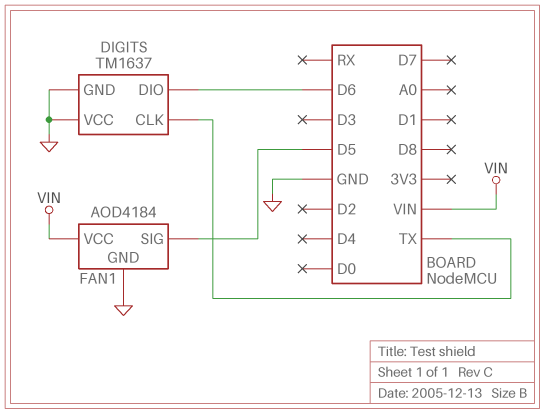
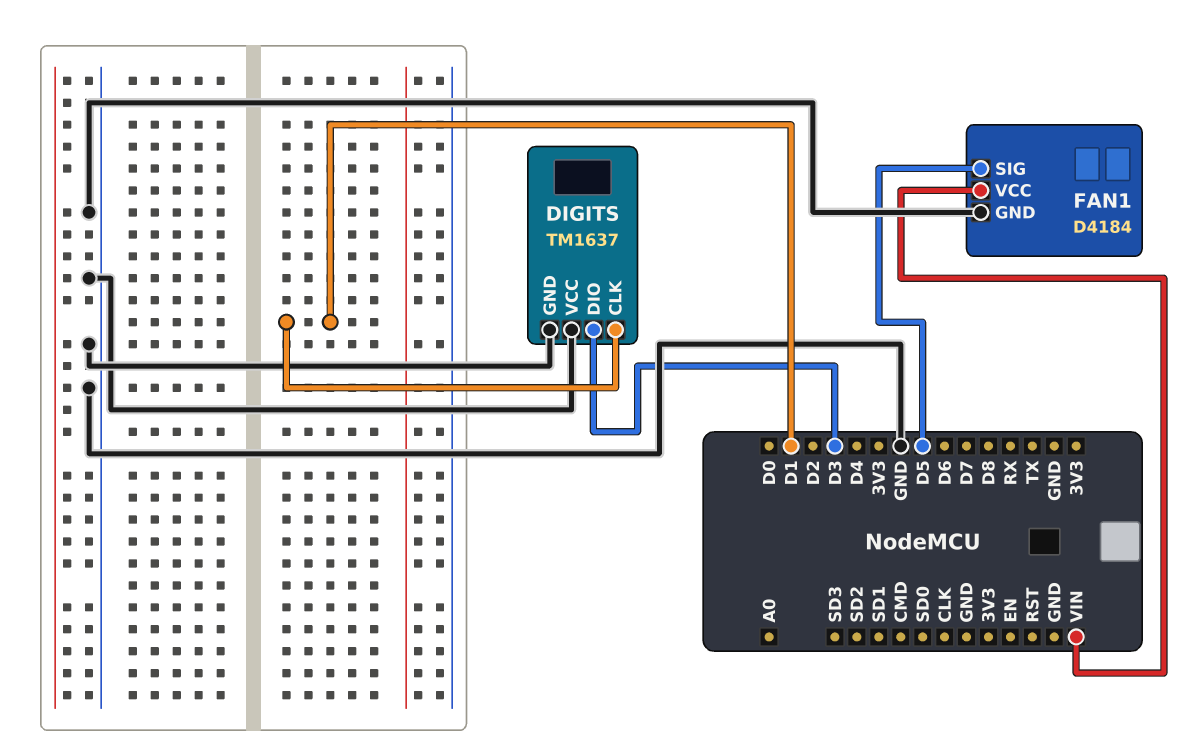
DIGITS pin CLK: TX -> D1
DIGITS pin DIO: D6 -> D3
FAN1: AOD4184 -> D4184

